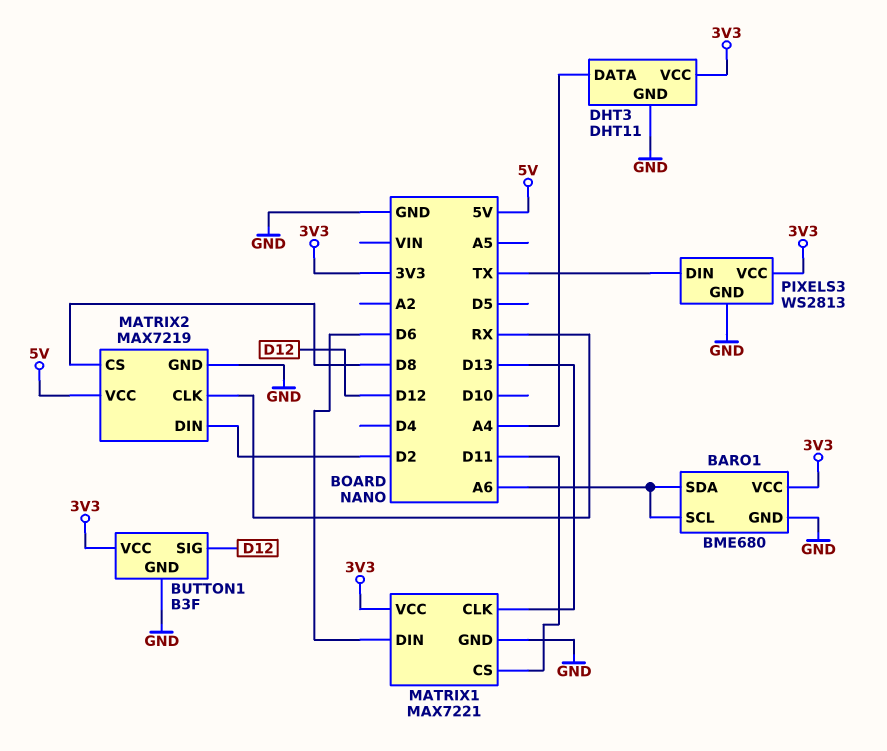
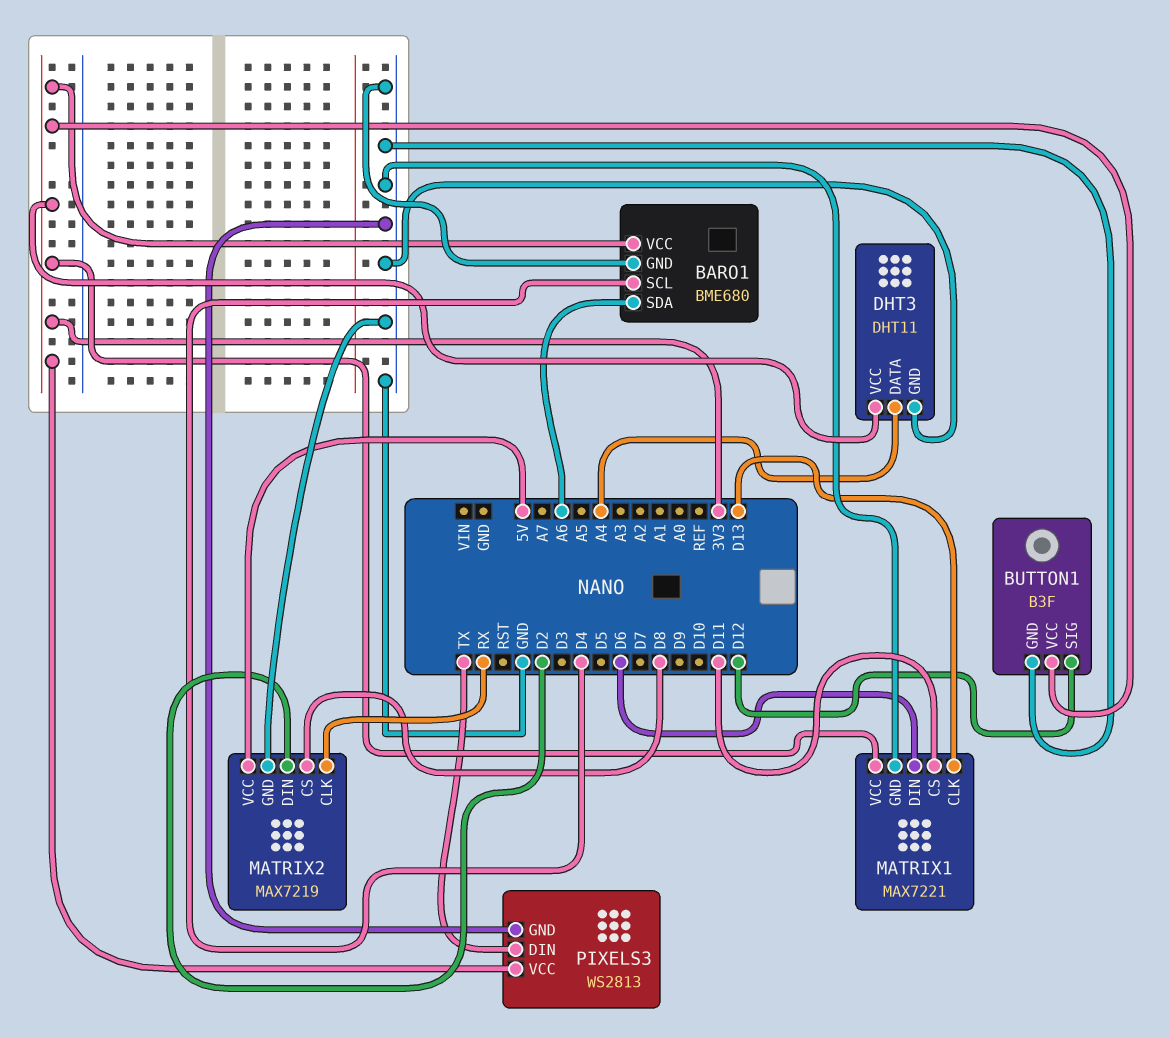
BARO1 pin SCL: A6 -> D4

